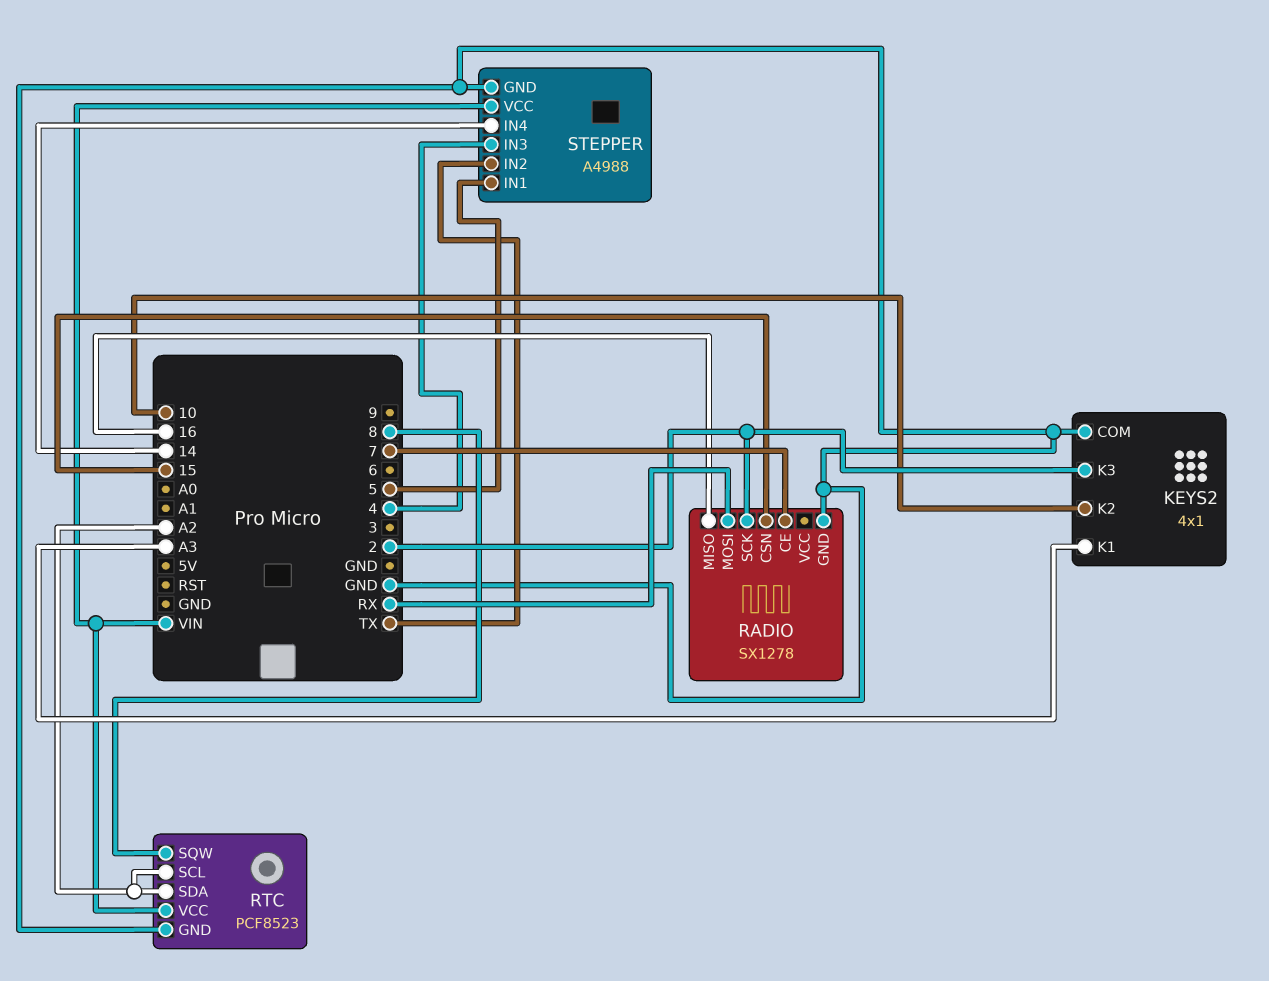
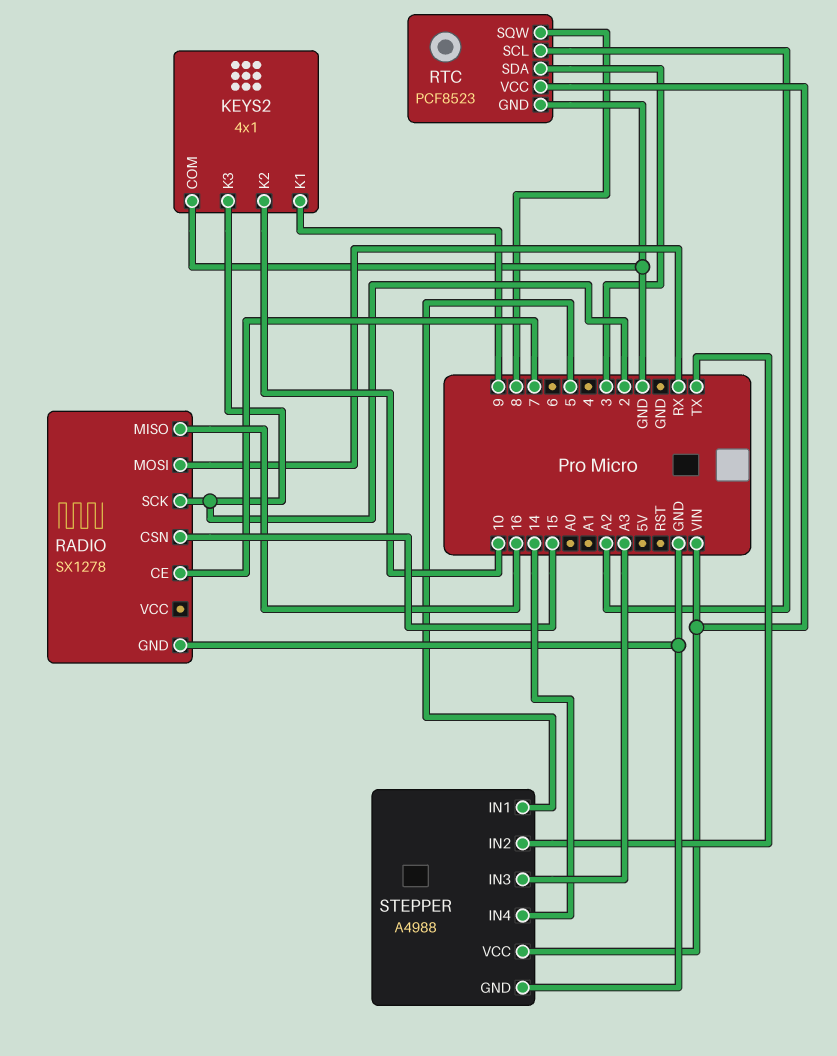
KEYS2 pin K1: A3 -> 9
RTC pin SDA: A2 -> 3
STEPPER pin IN3: 4 -> A3

